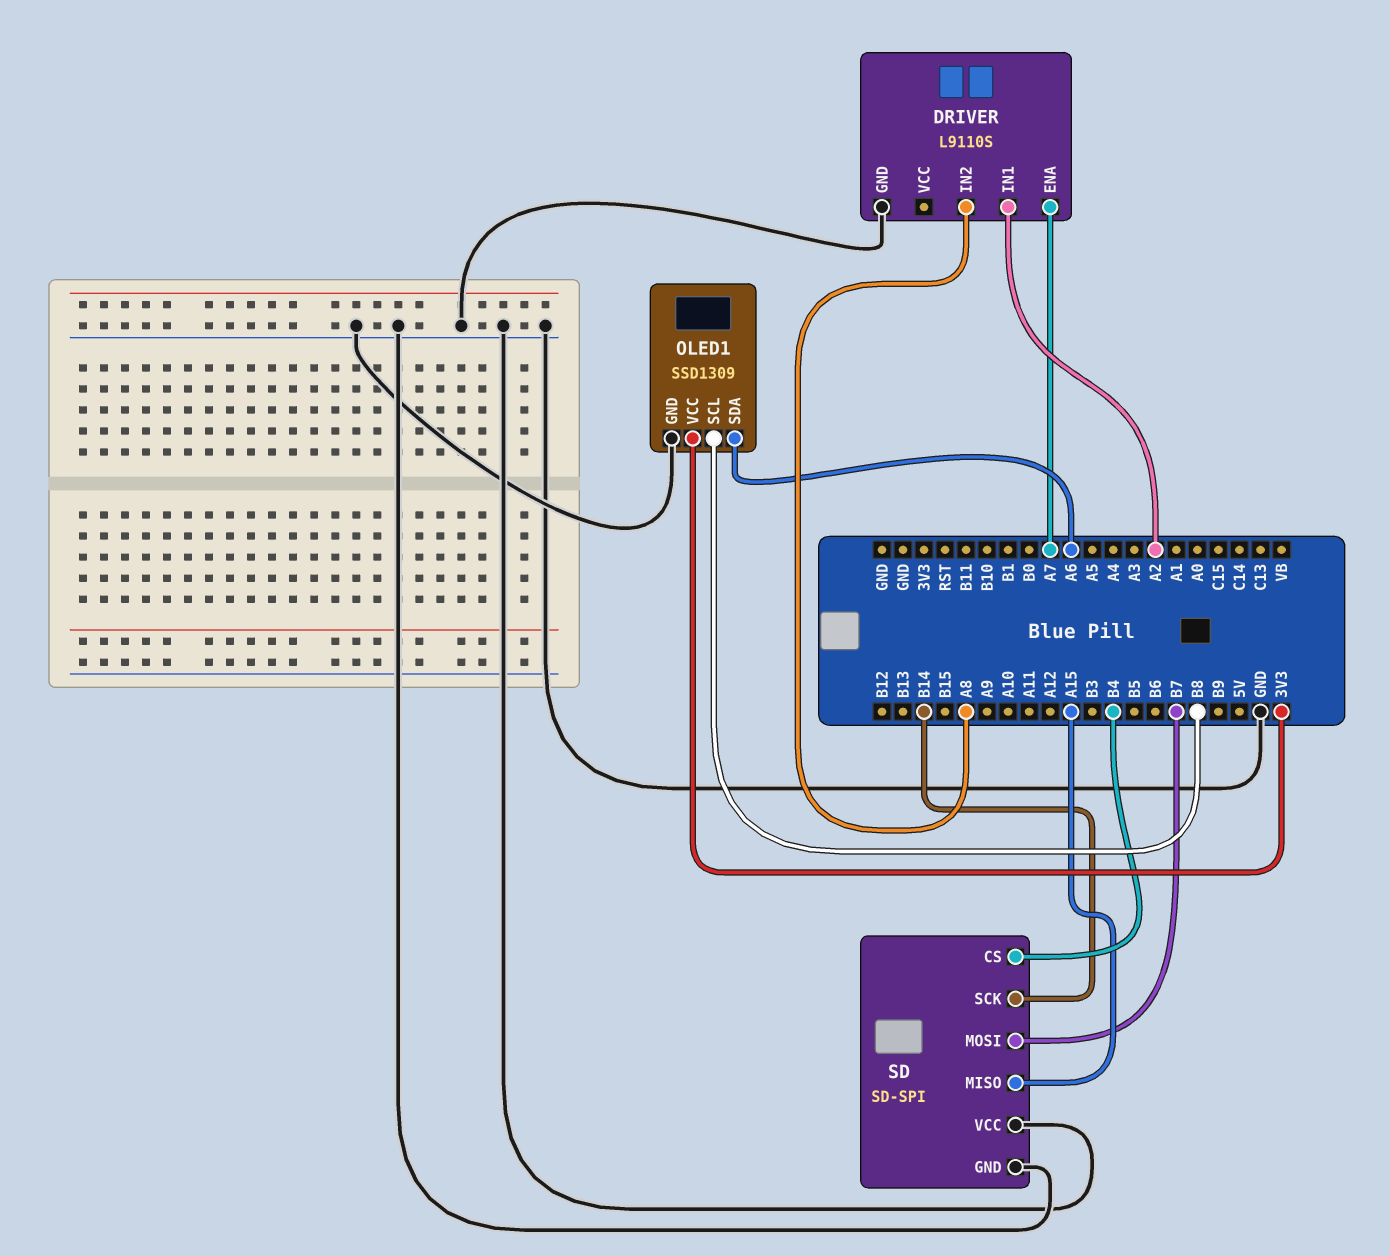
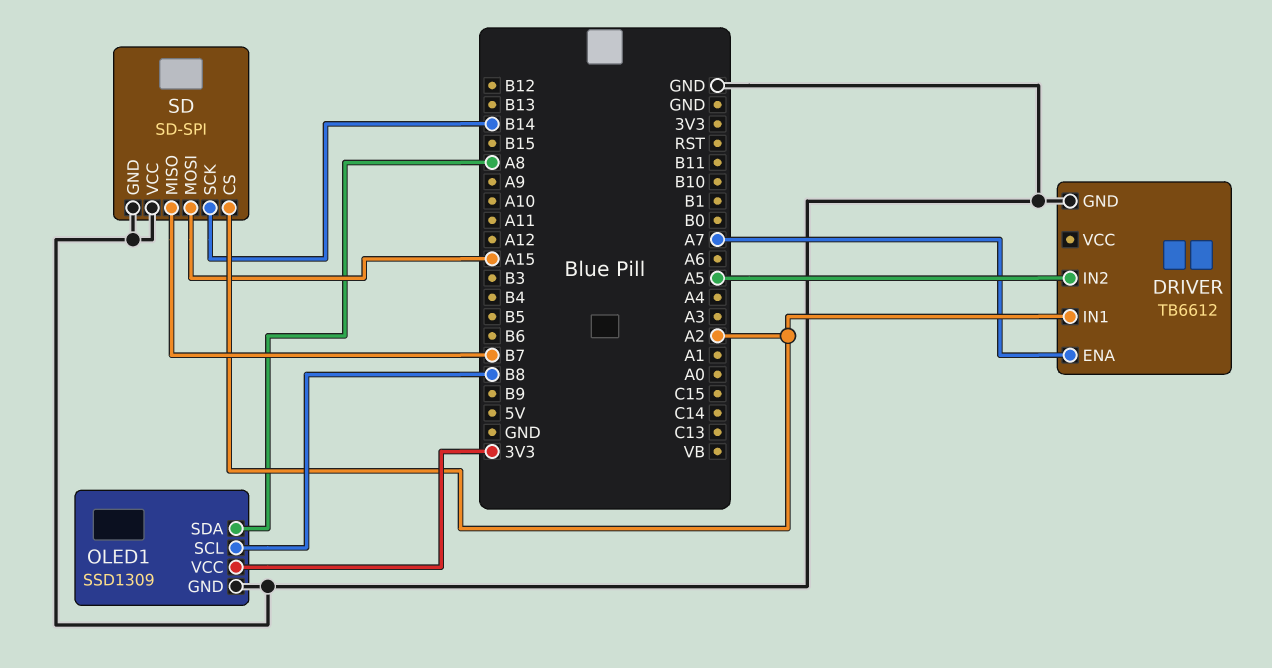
DRIVER: L9110S -> TB6612
DRIVER pin IN2: A8 -> A5
OLED1 pin SDA: A6 -> A8
SD pin CS: B4 -> A2
SD pin MISO: A15 -> B7
SD pin MOSI: B7 -> A15

